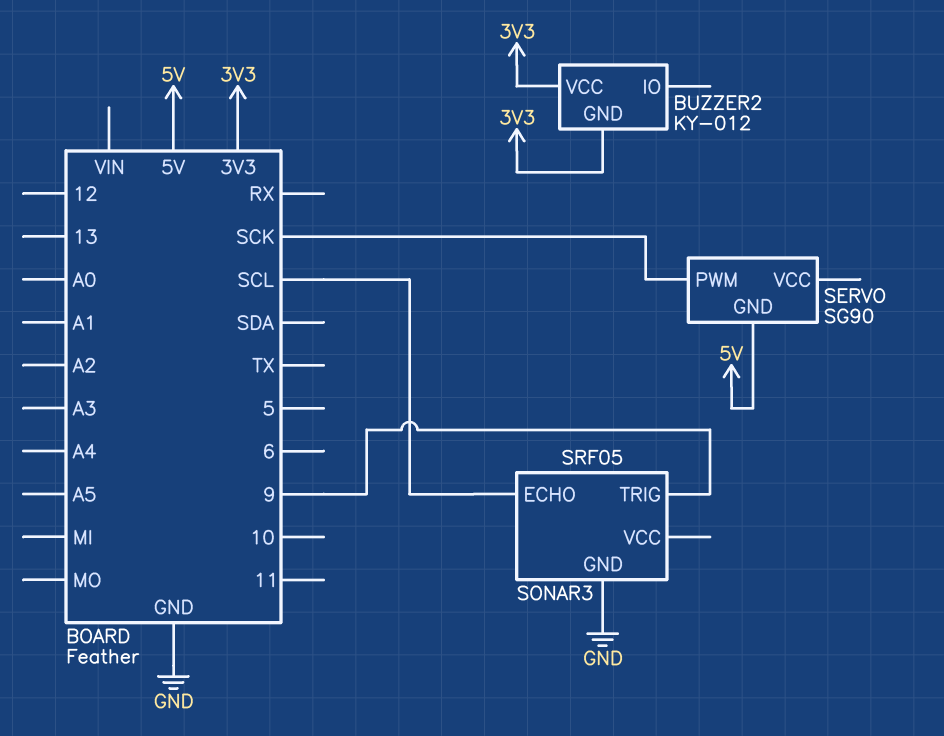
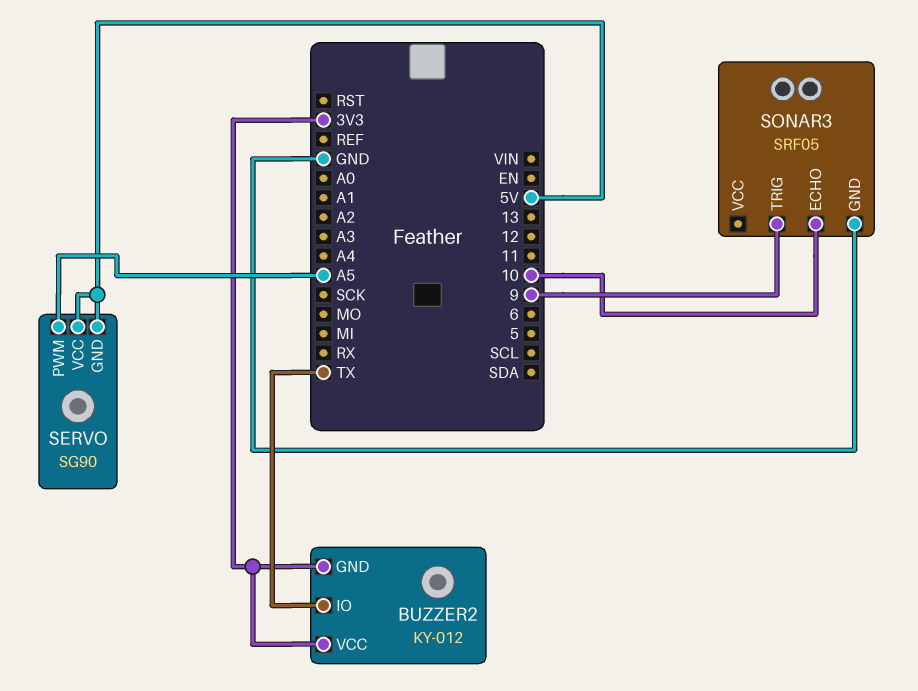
BUZZER2 pin IO: none -> TX
SERVO pin PWM: SCK -> A5
SERVO pin VCC: none -> 5V
SONAR3 pin ECHO: SCL -> 10

